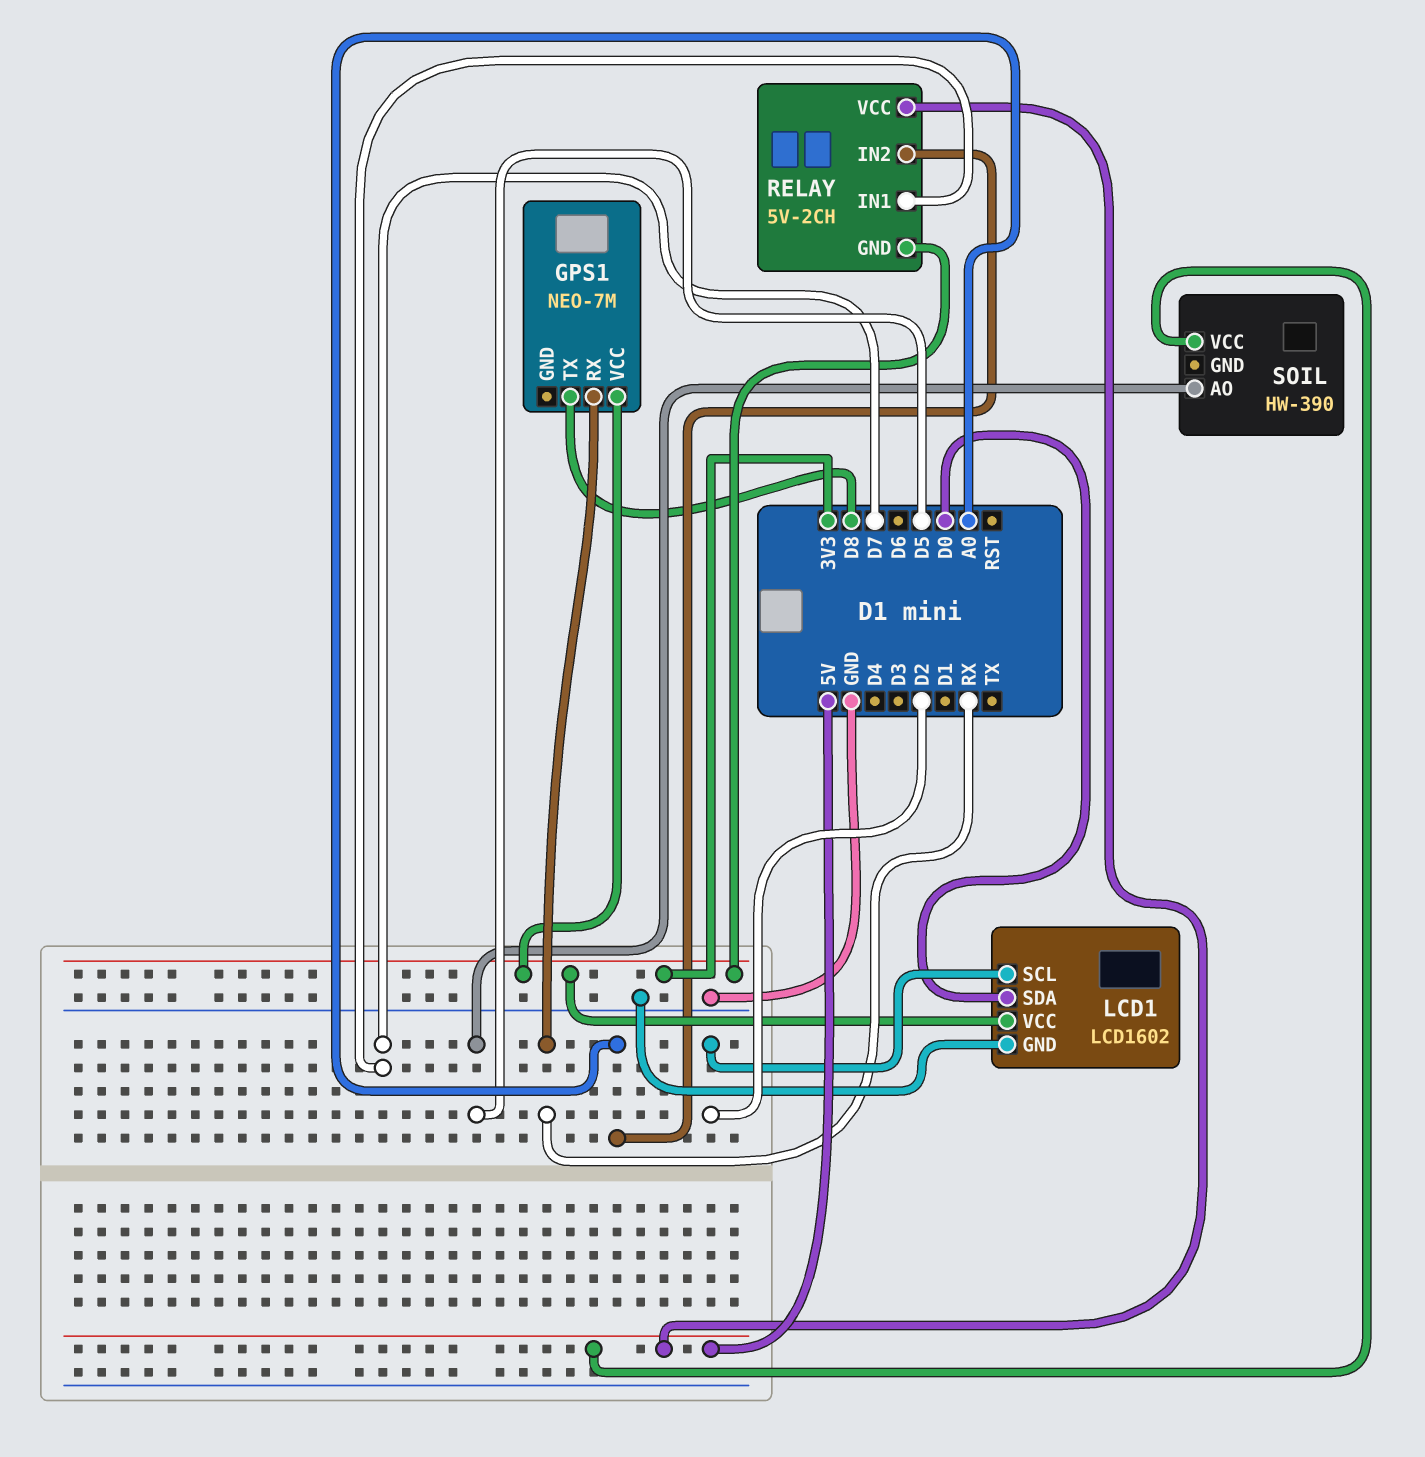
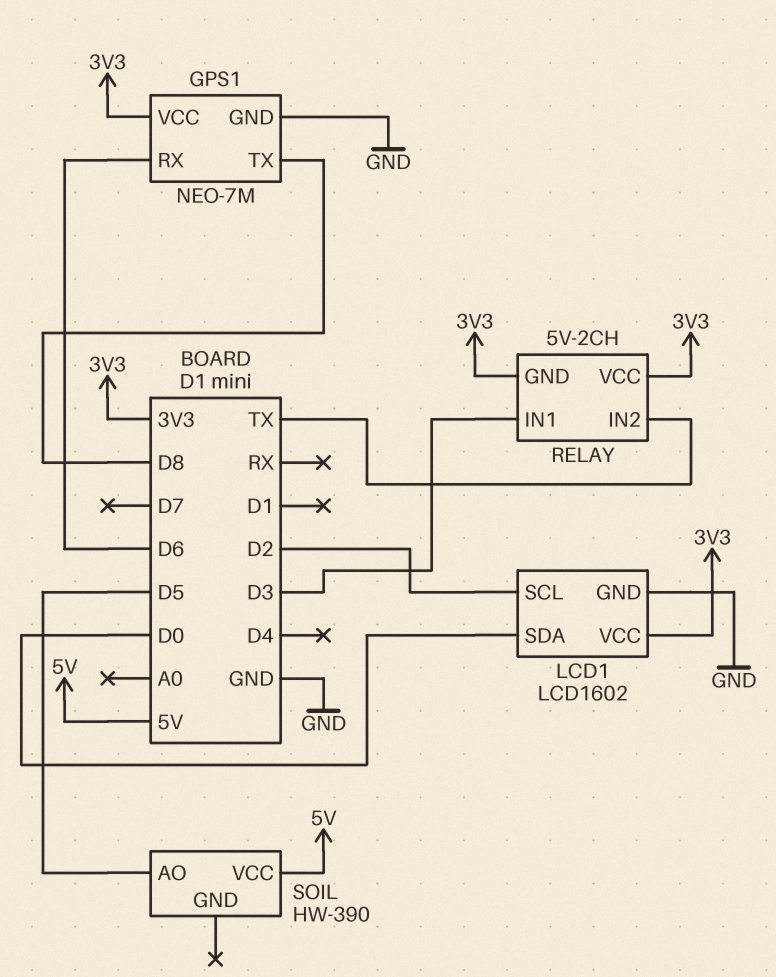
GPS1 pin GND: none -> GND
GPS1 pin RX: RX -> D6
RELAY pin IN1: D7 -> D3
RELAY pin IN2: A0 -> TX
RELAY pin VCC: 5V -> 3V3

